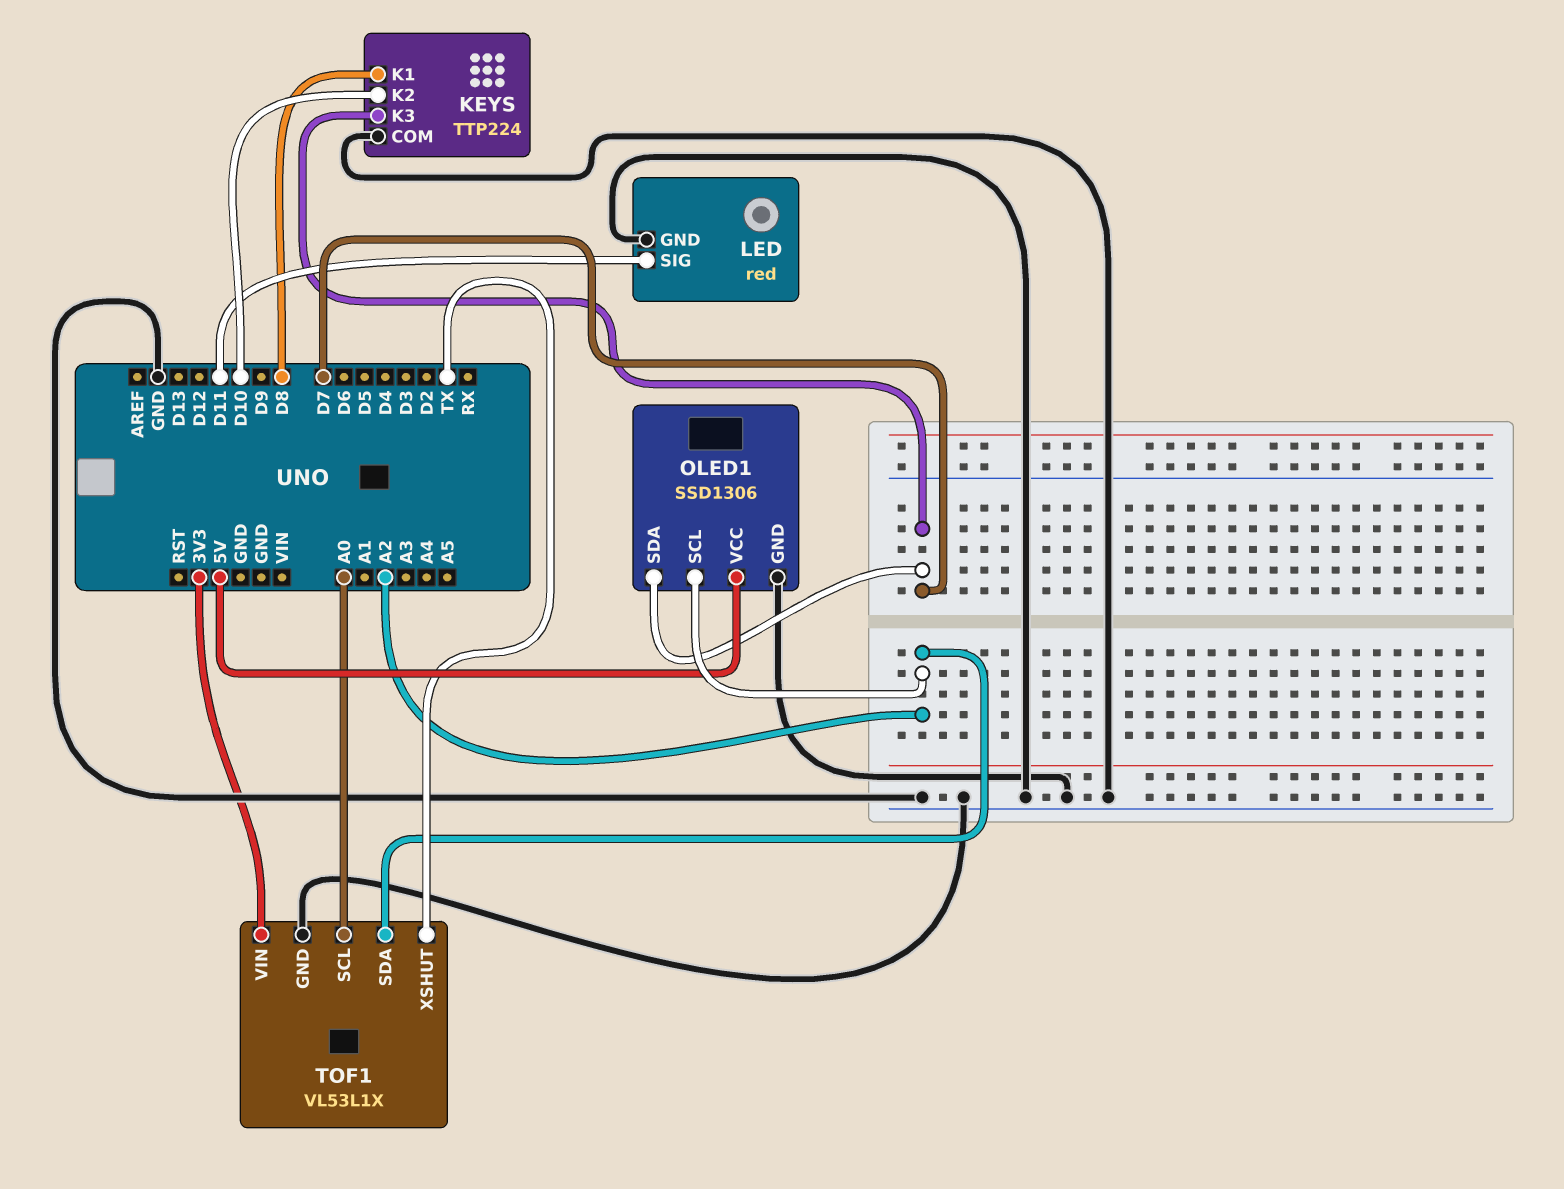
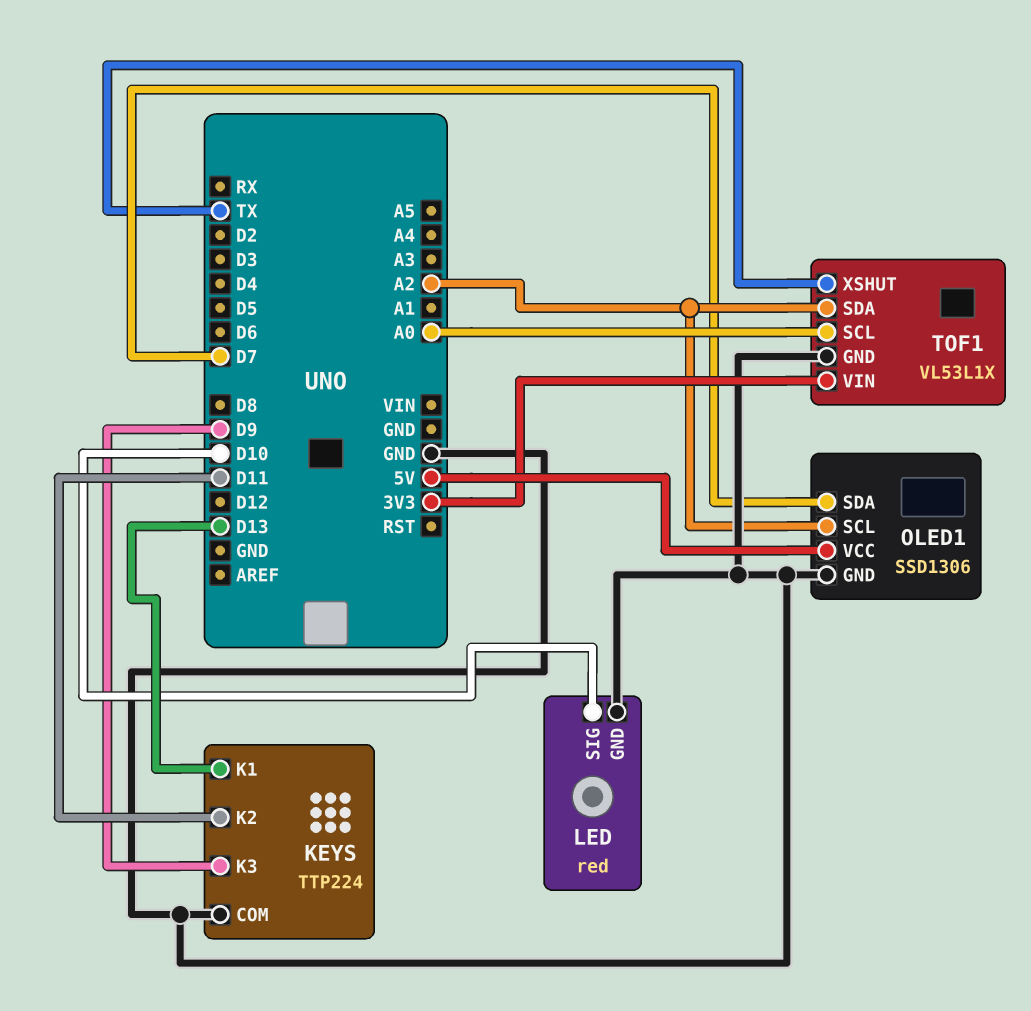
KEYS pin K1: D8 -> D13
KEYS pin K2: D10 -> D11
KEYS pin K3: D7 -> D9
LED pin SIG: D11 -> D10

